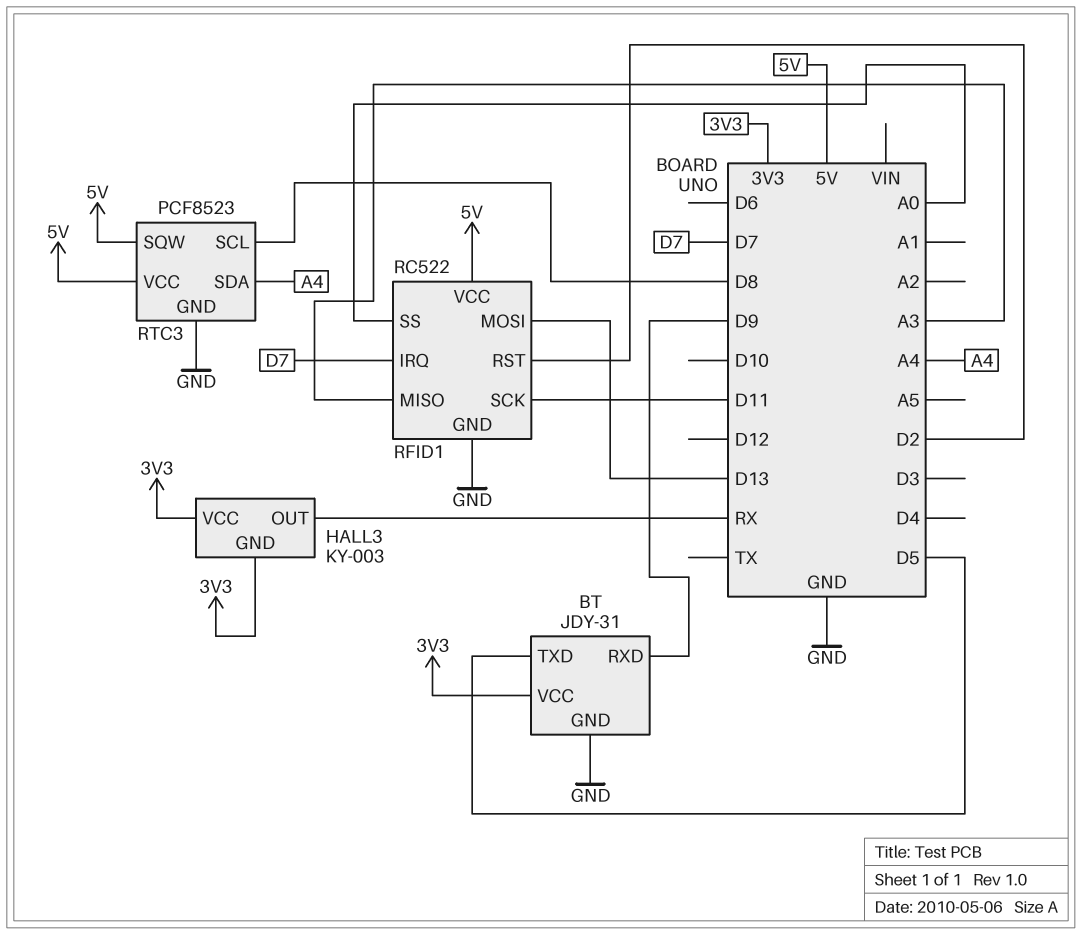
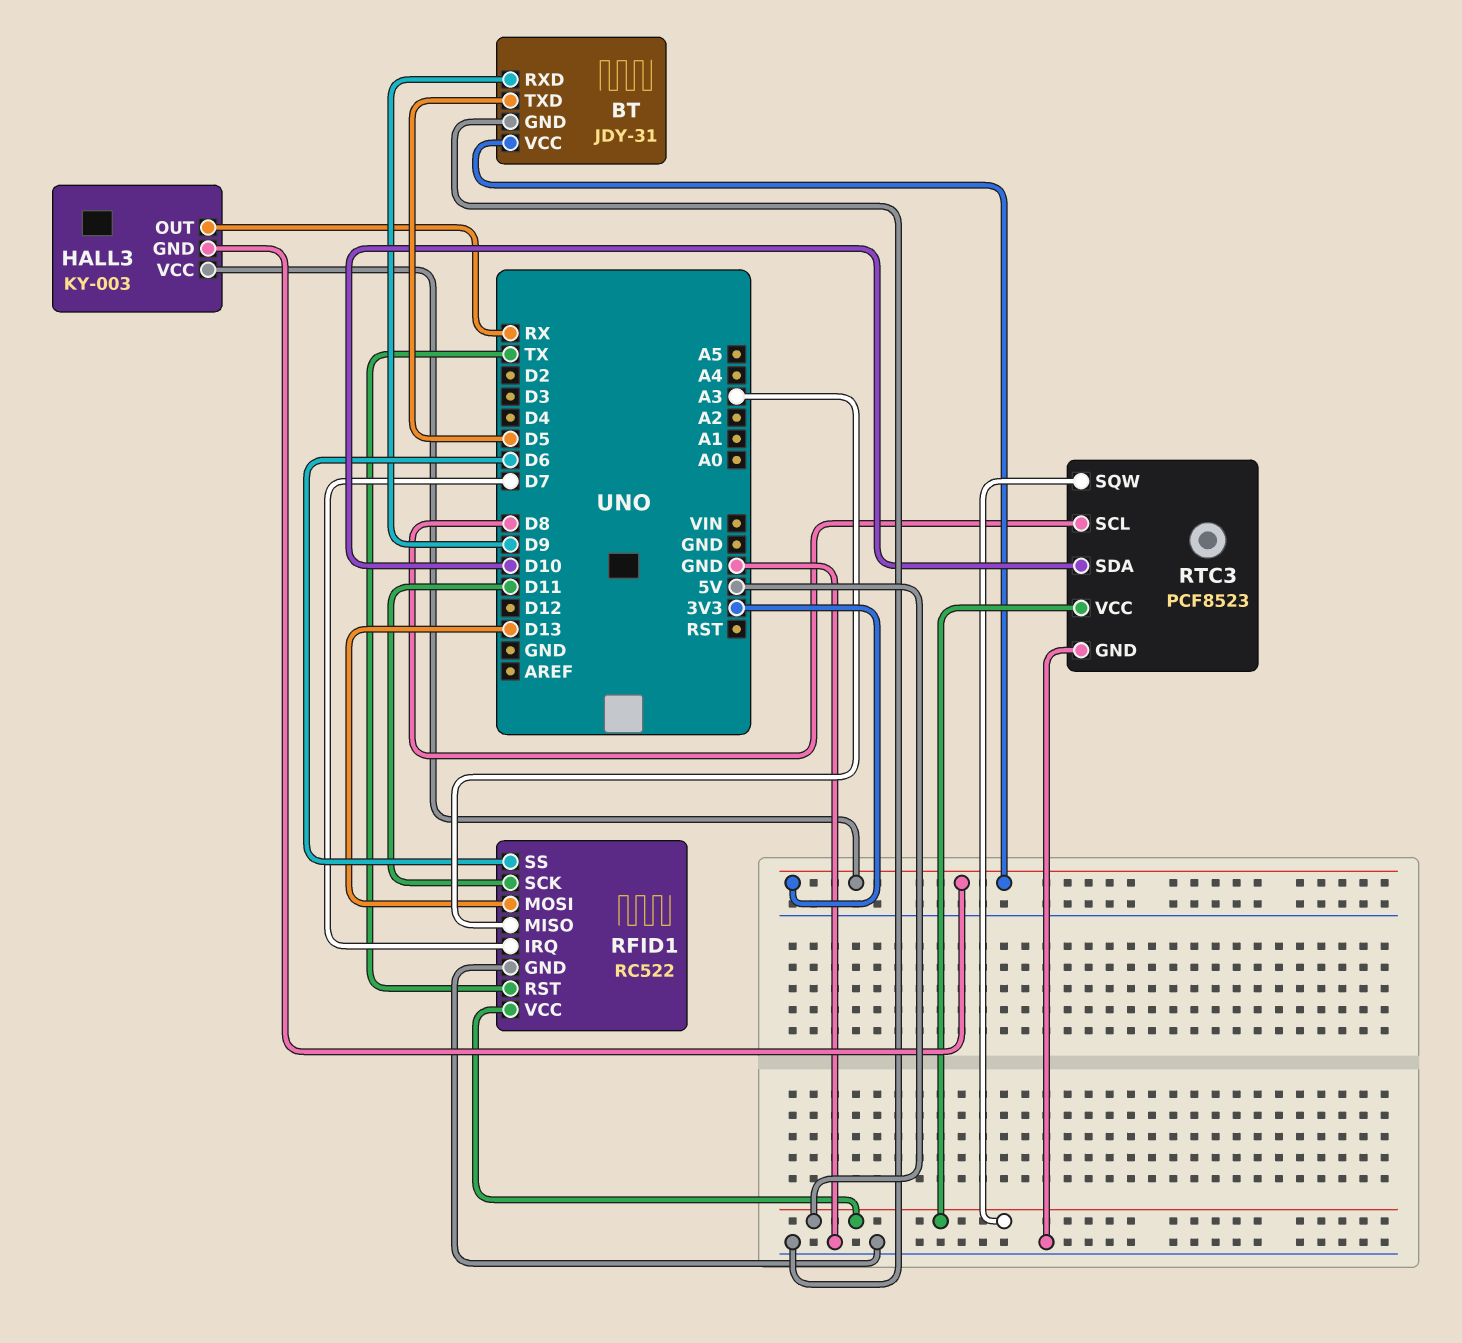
RFID1 pin RST: D2 -> TX
RFID1 pin SS: A0 -> D6
RTC3 pin SDA: A4 -> D10

